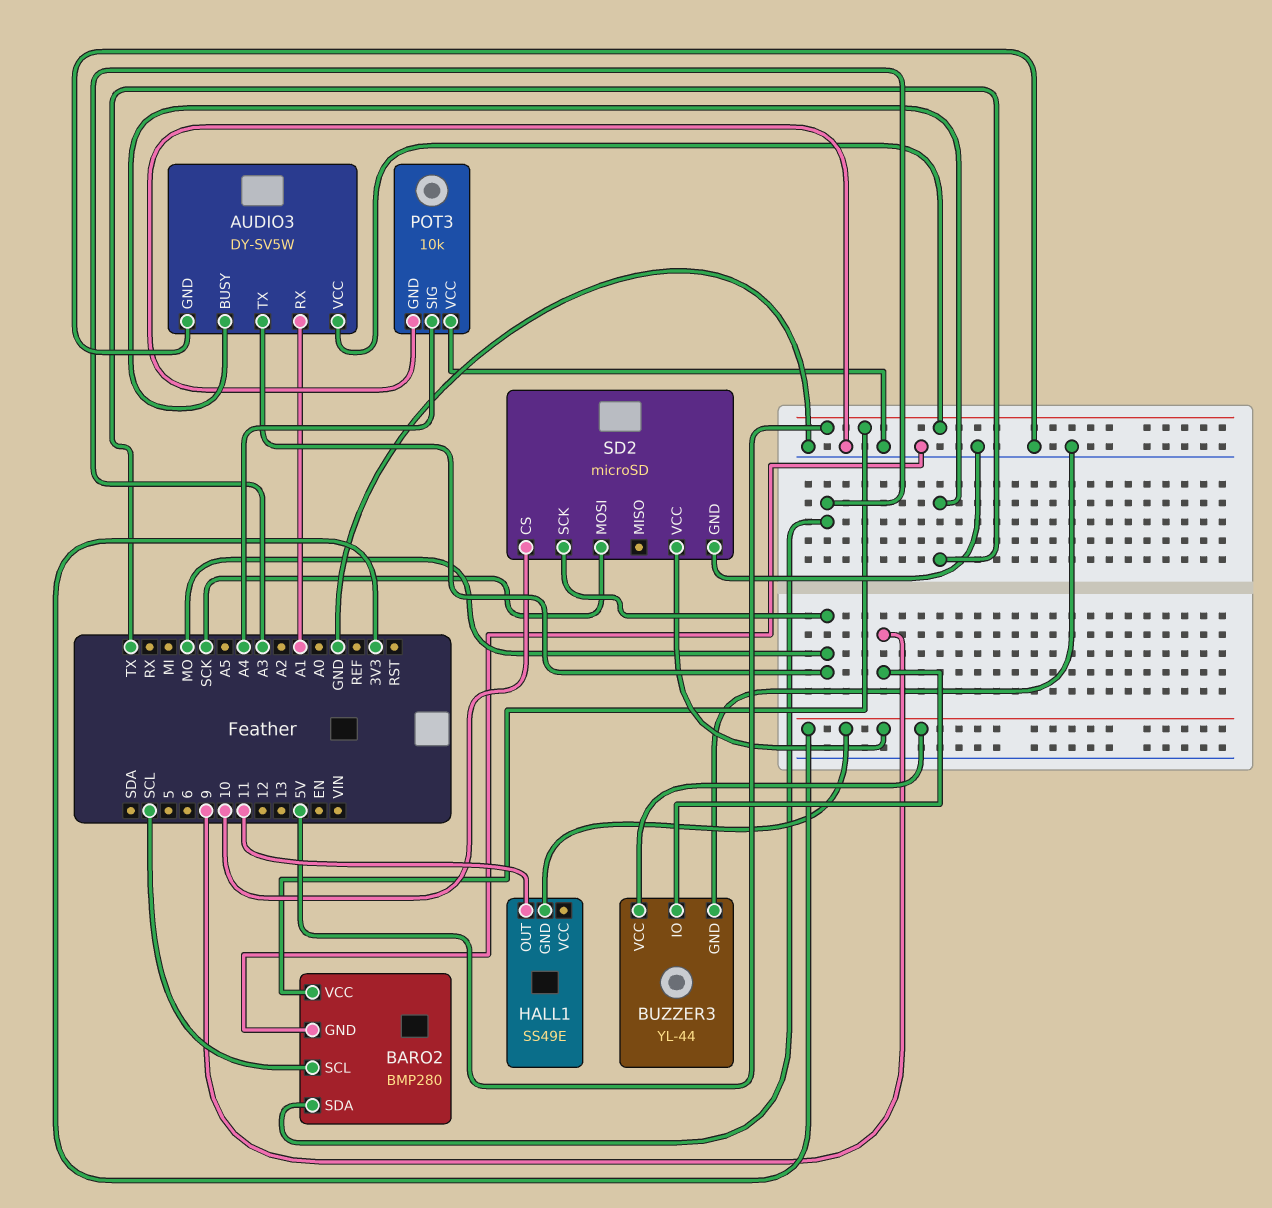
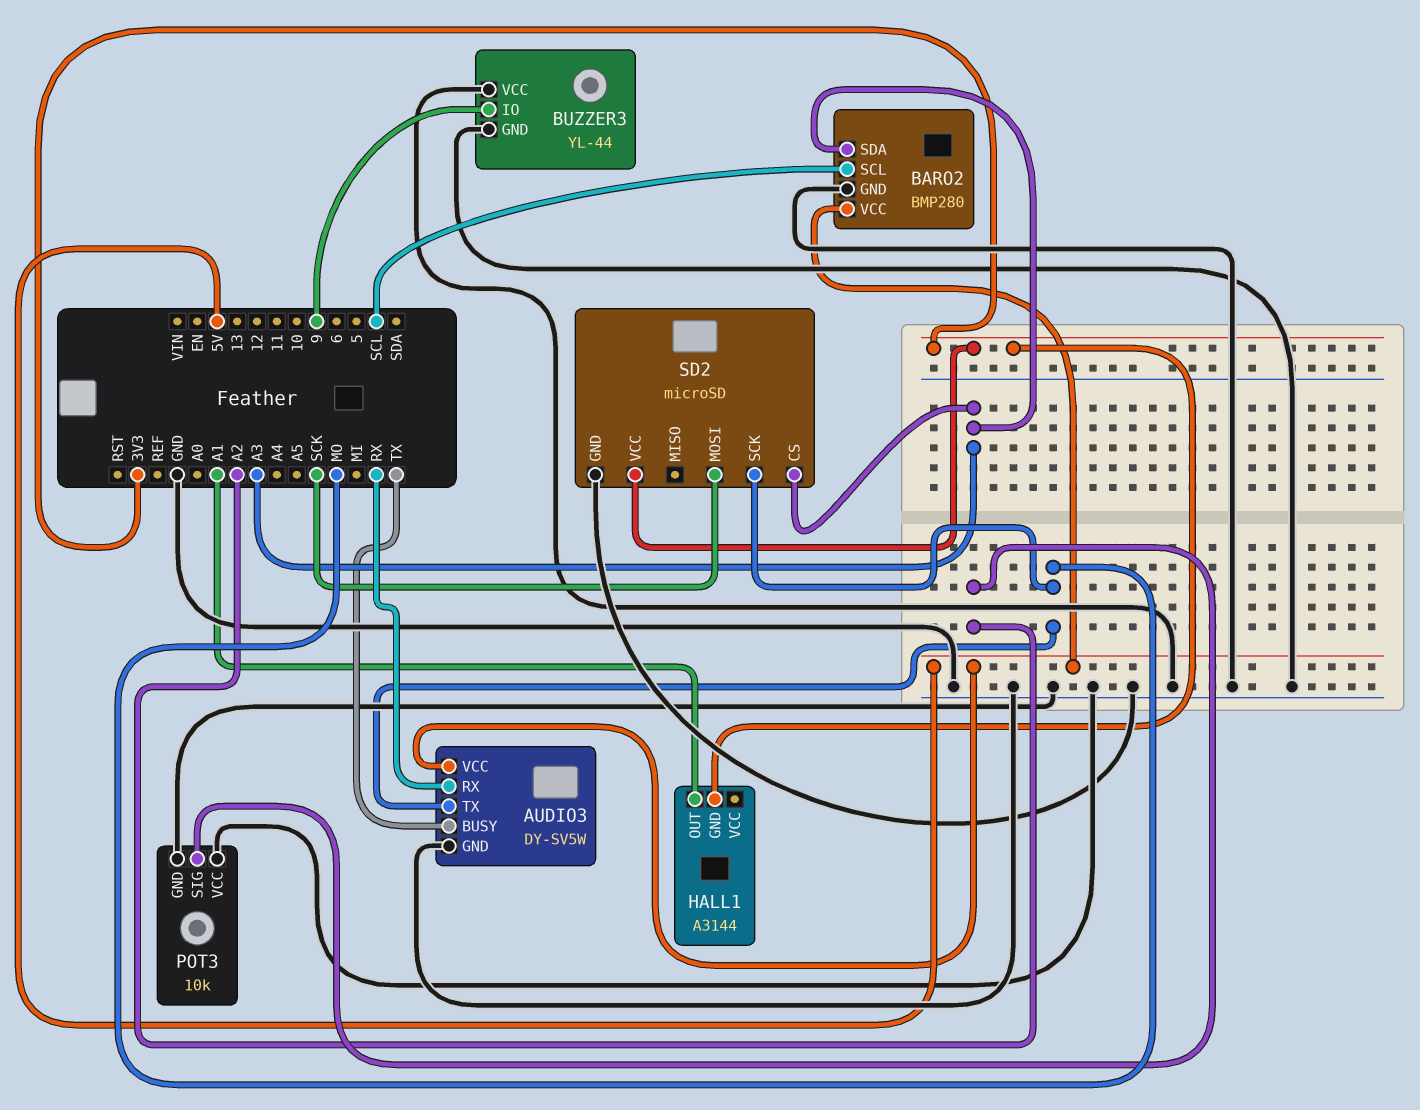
AUDIO3 pin RX: A1 -> RX
BUZZER3 pin VCC: 3V3 -> GND
HALL1: SS49E -> A3144
HALL1 pin OUT: 11 -> A1
POT3 pin SIG: A4 -> A2
SD2 pin CS: 10 -> A3

